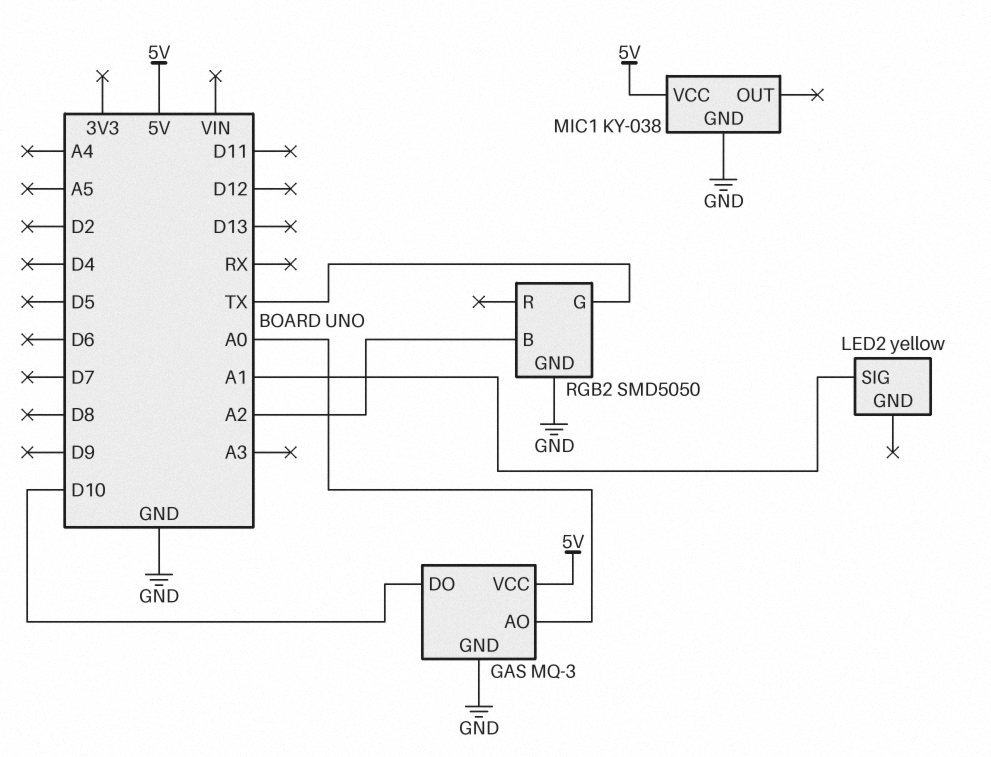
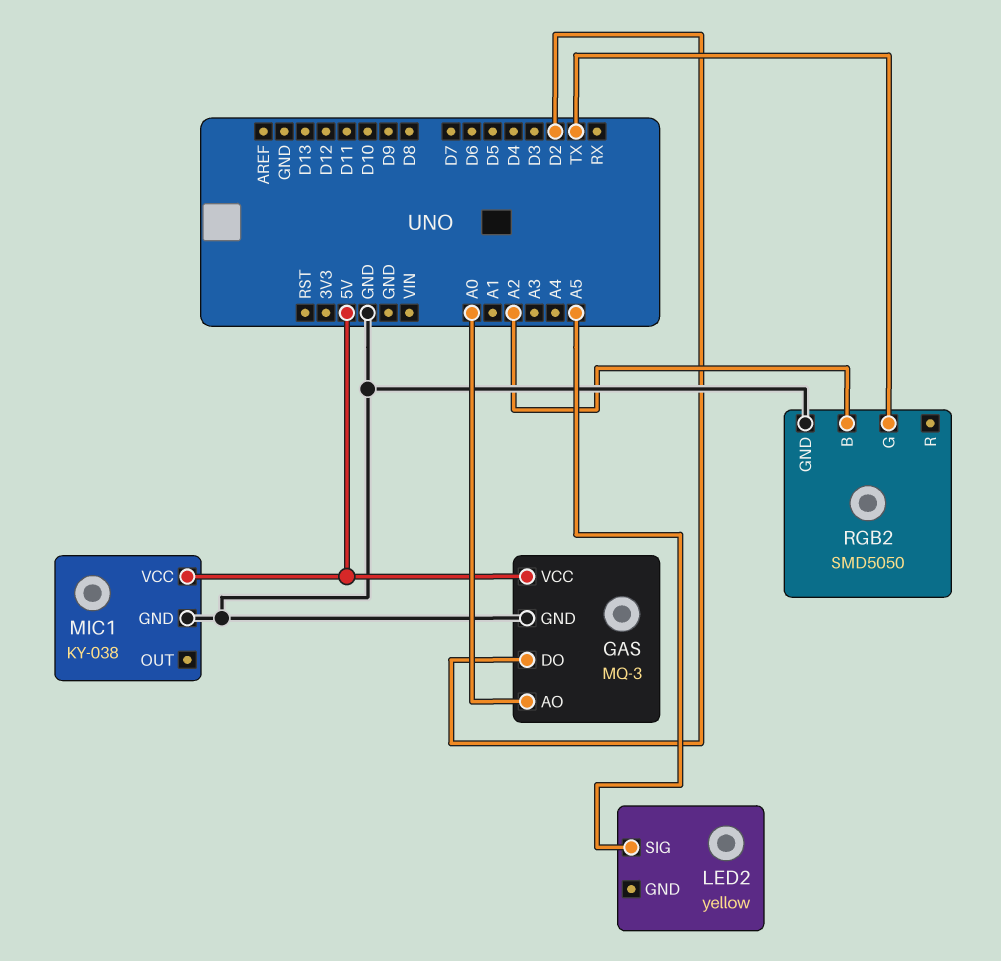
GAS pin DO: D10 -> D2
LED2 pin SIG: A1 -> A5

